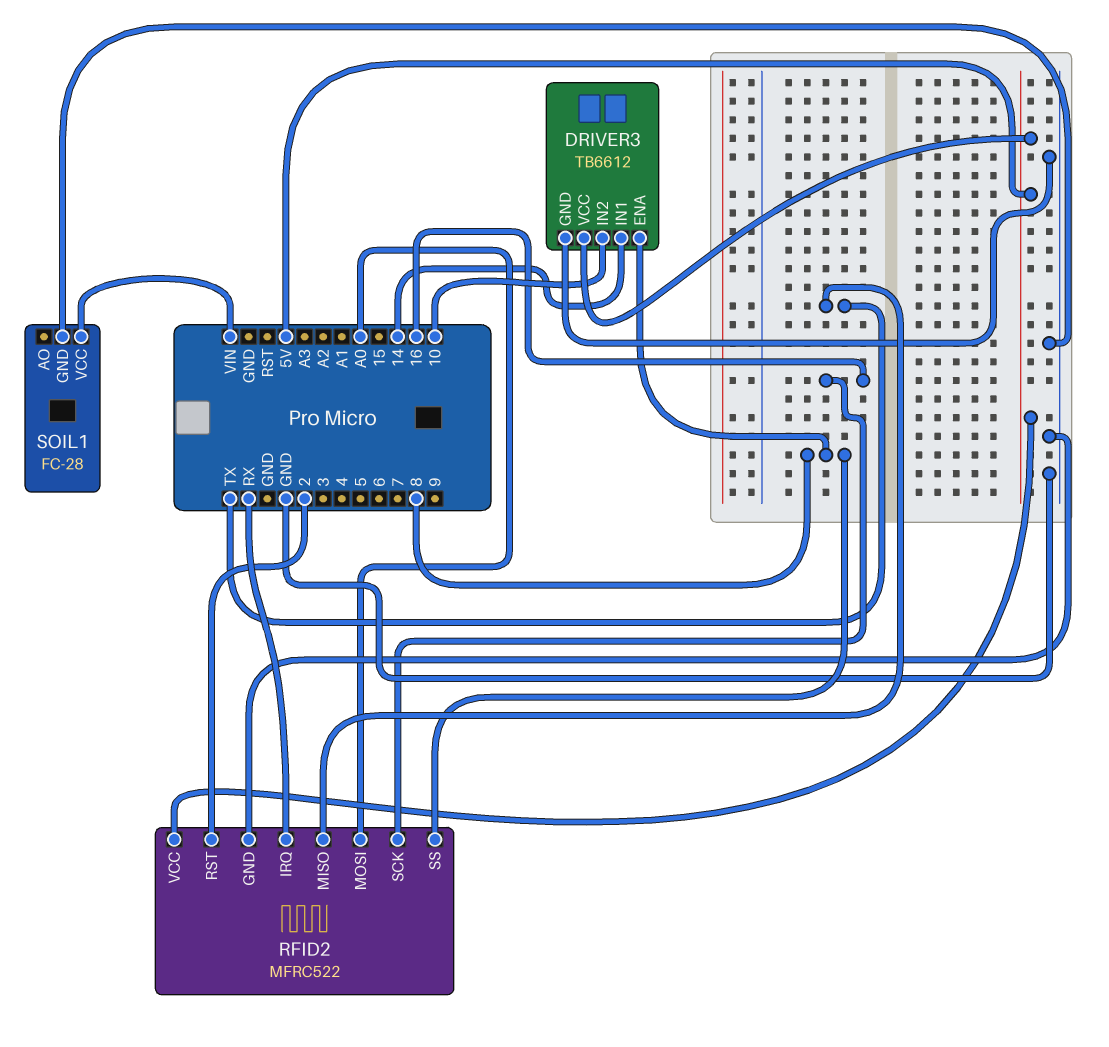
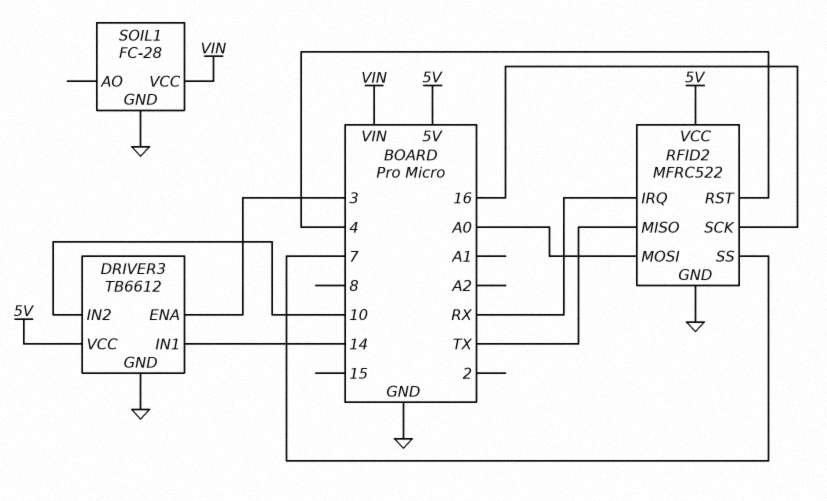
DRIVER3 pin ENA: 8 -> 3
RFID2 pin RST: 2 -> 4
RFID2 pin SS: 8 -> 7

